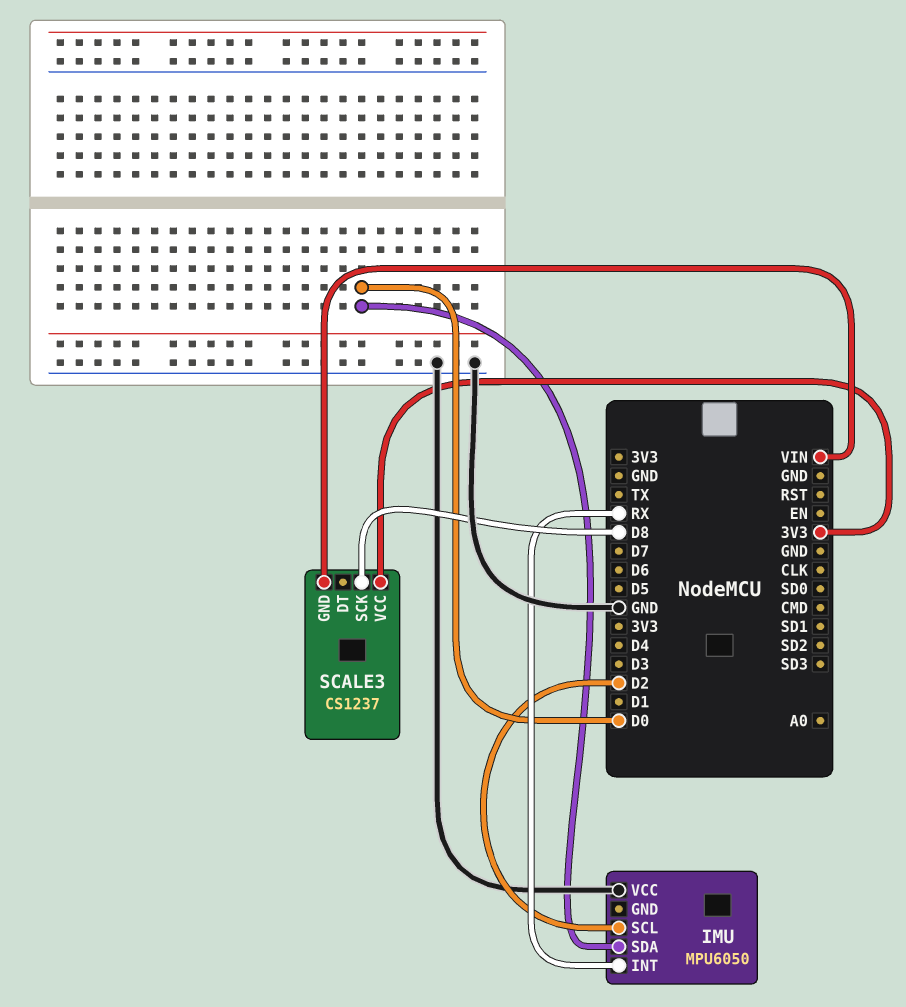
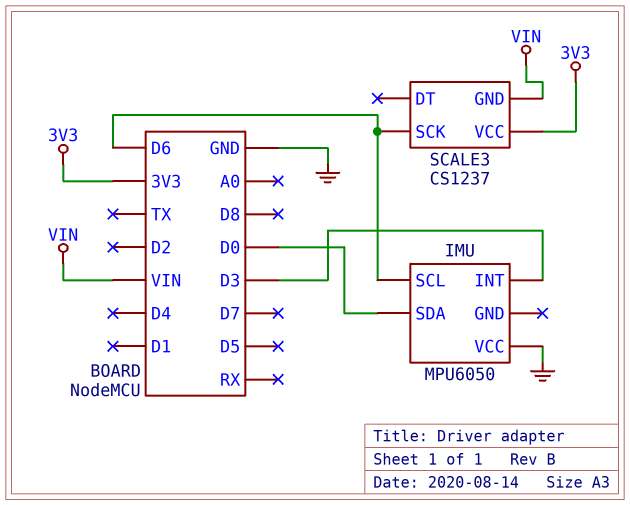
IMU pin INT: RX -> D3
IMU pin SCL: D2 -> D6
SCALE3 pin SCK: D8 -> D6

